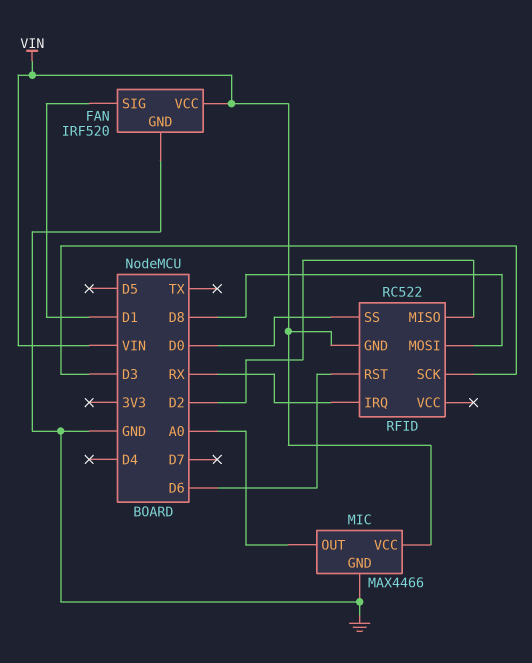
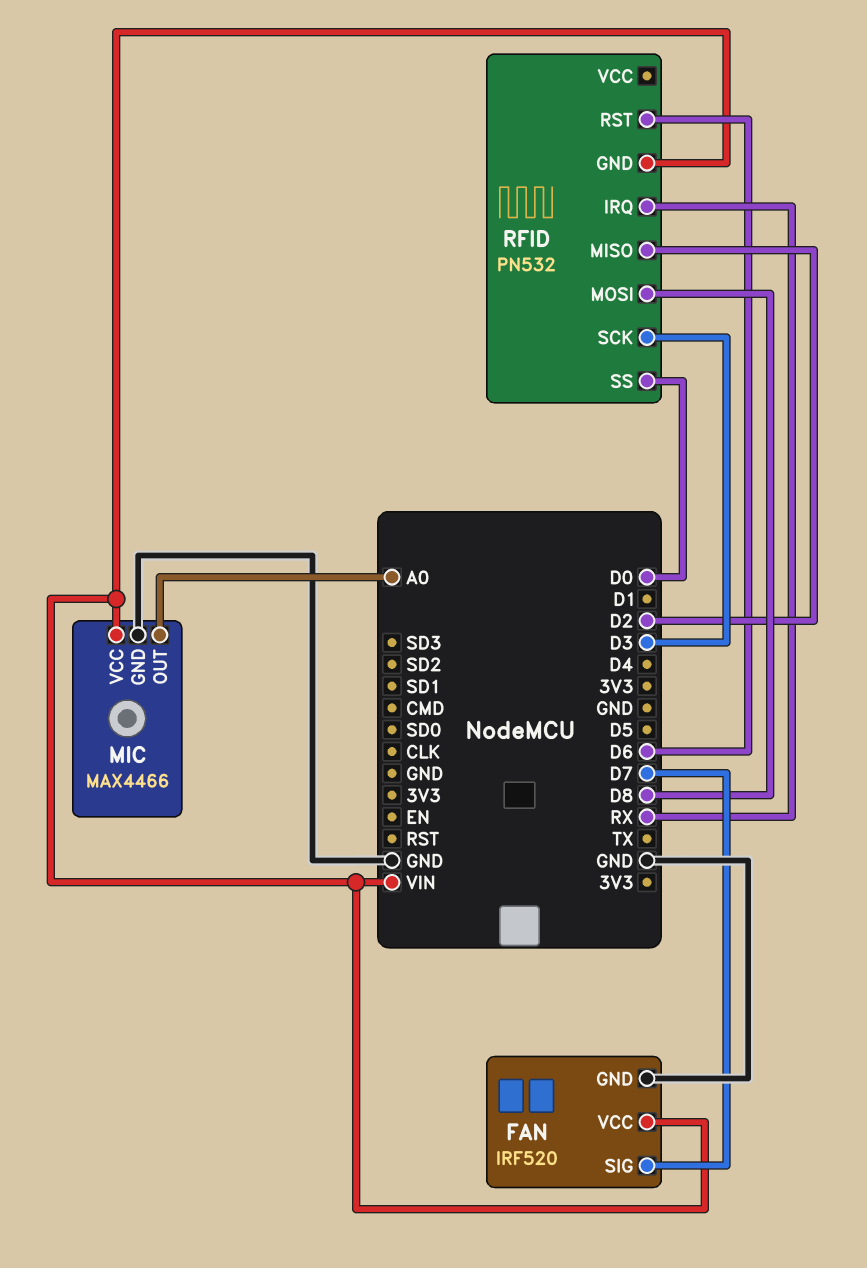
FAN pin SIG: D1 -> D7
RFID: RC522 -> PN532

